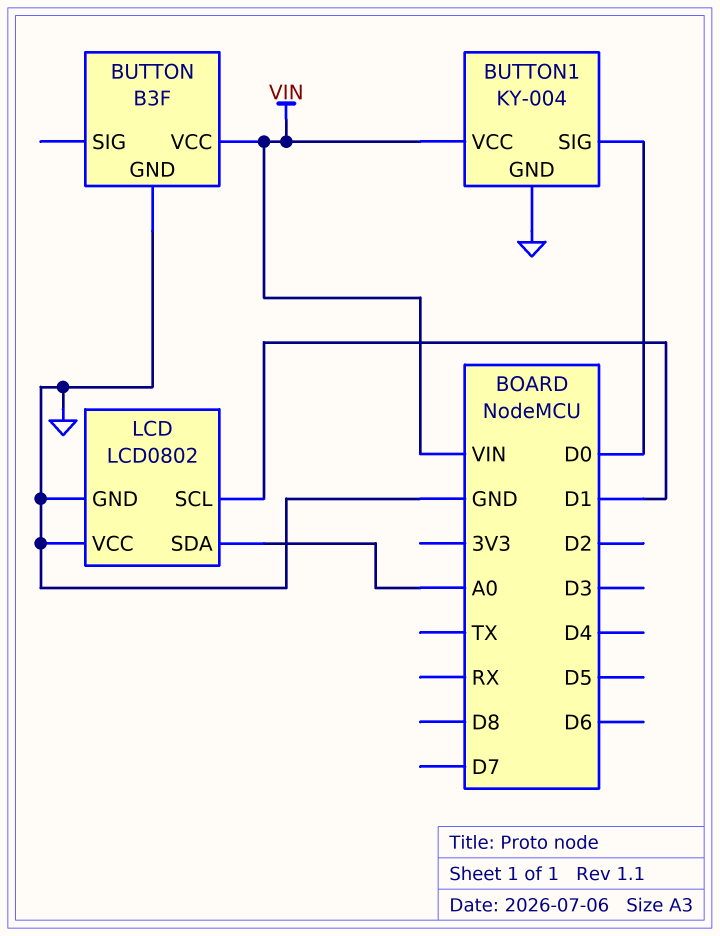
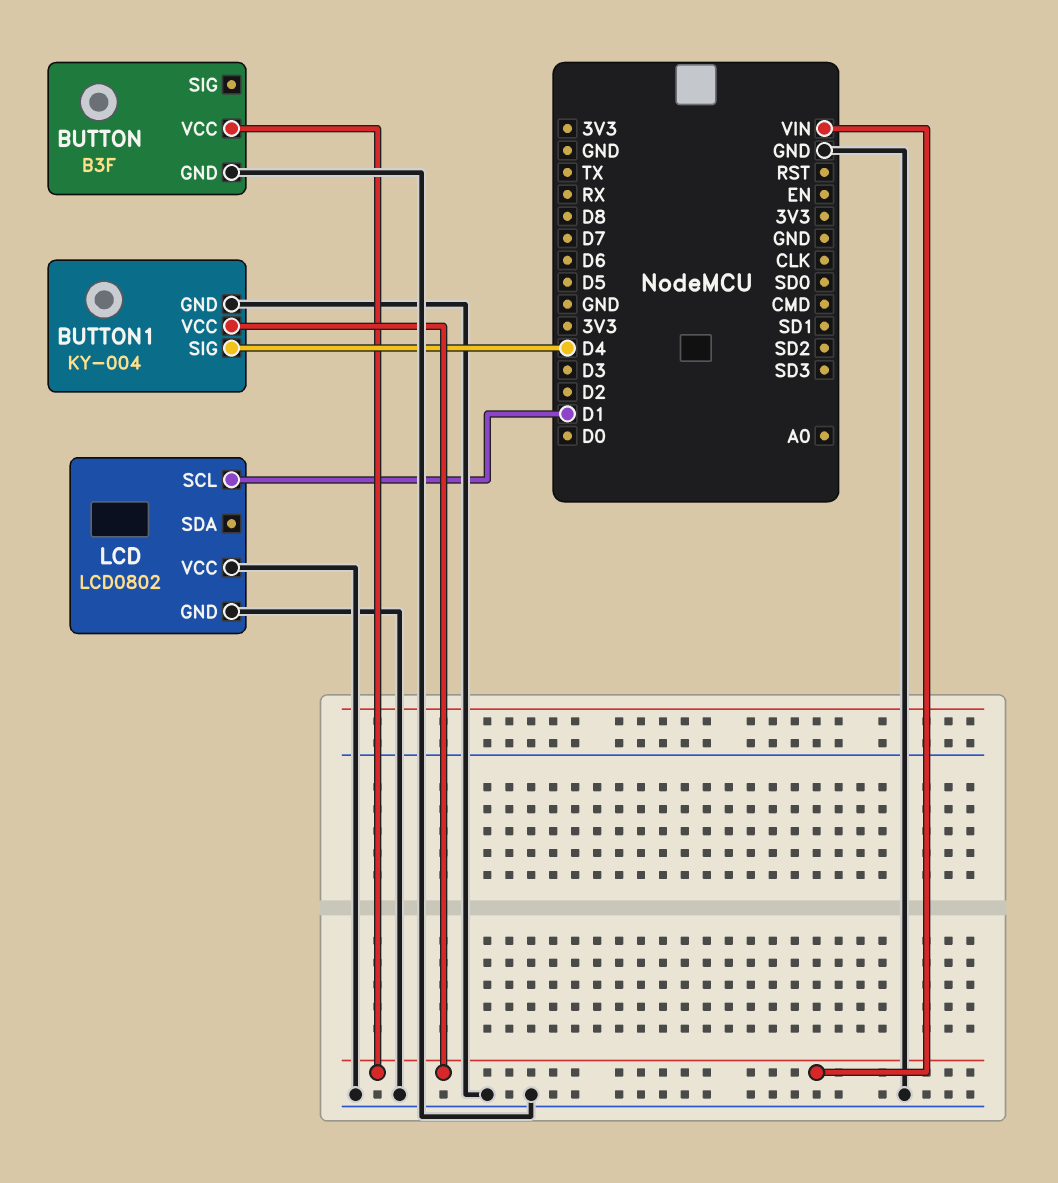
BUTTON1 pin SIG: D0 -> D4
LCD pin SDA: A0 -> none

